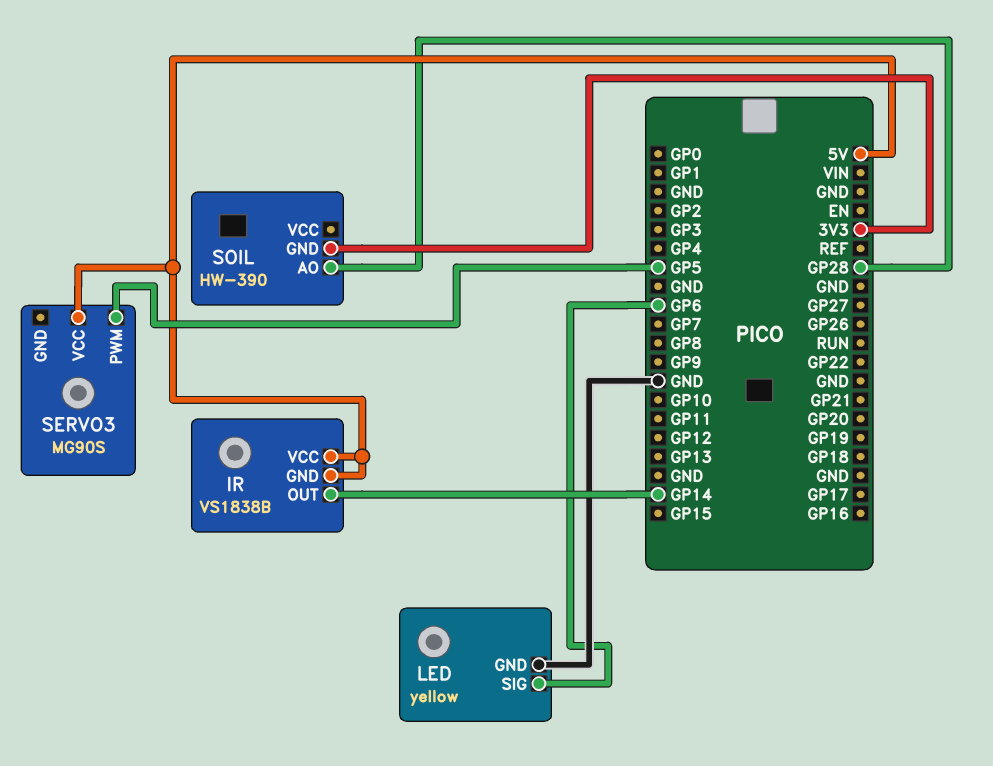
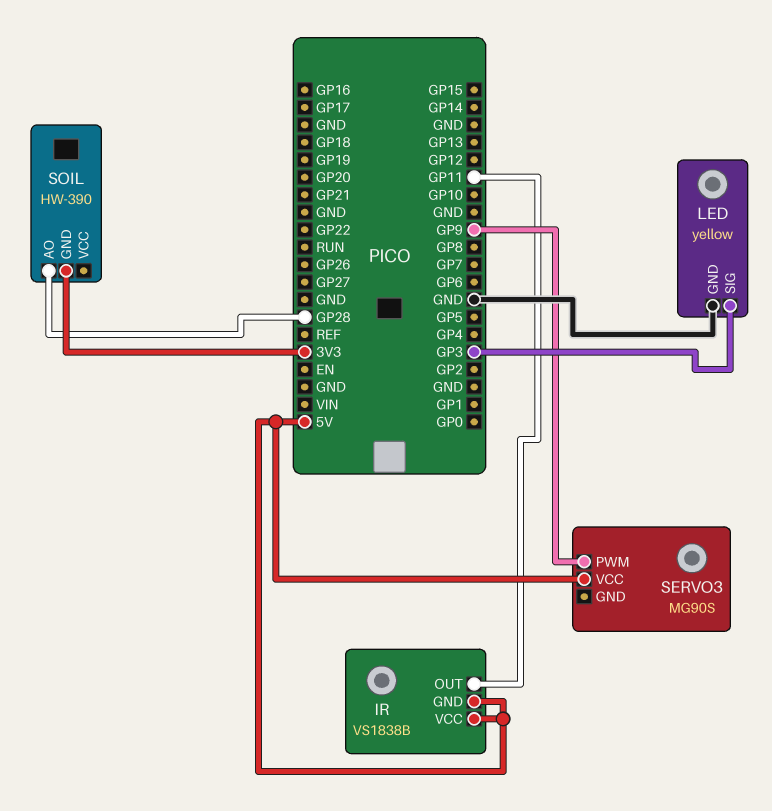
IR pin OUT: GP14 -> GP11
LED pin SIG: GP6 -> GP3
SERVO3 pin PWM: GP5 -> GP9

